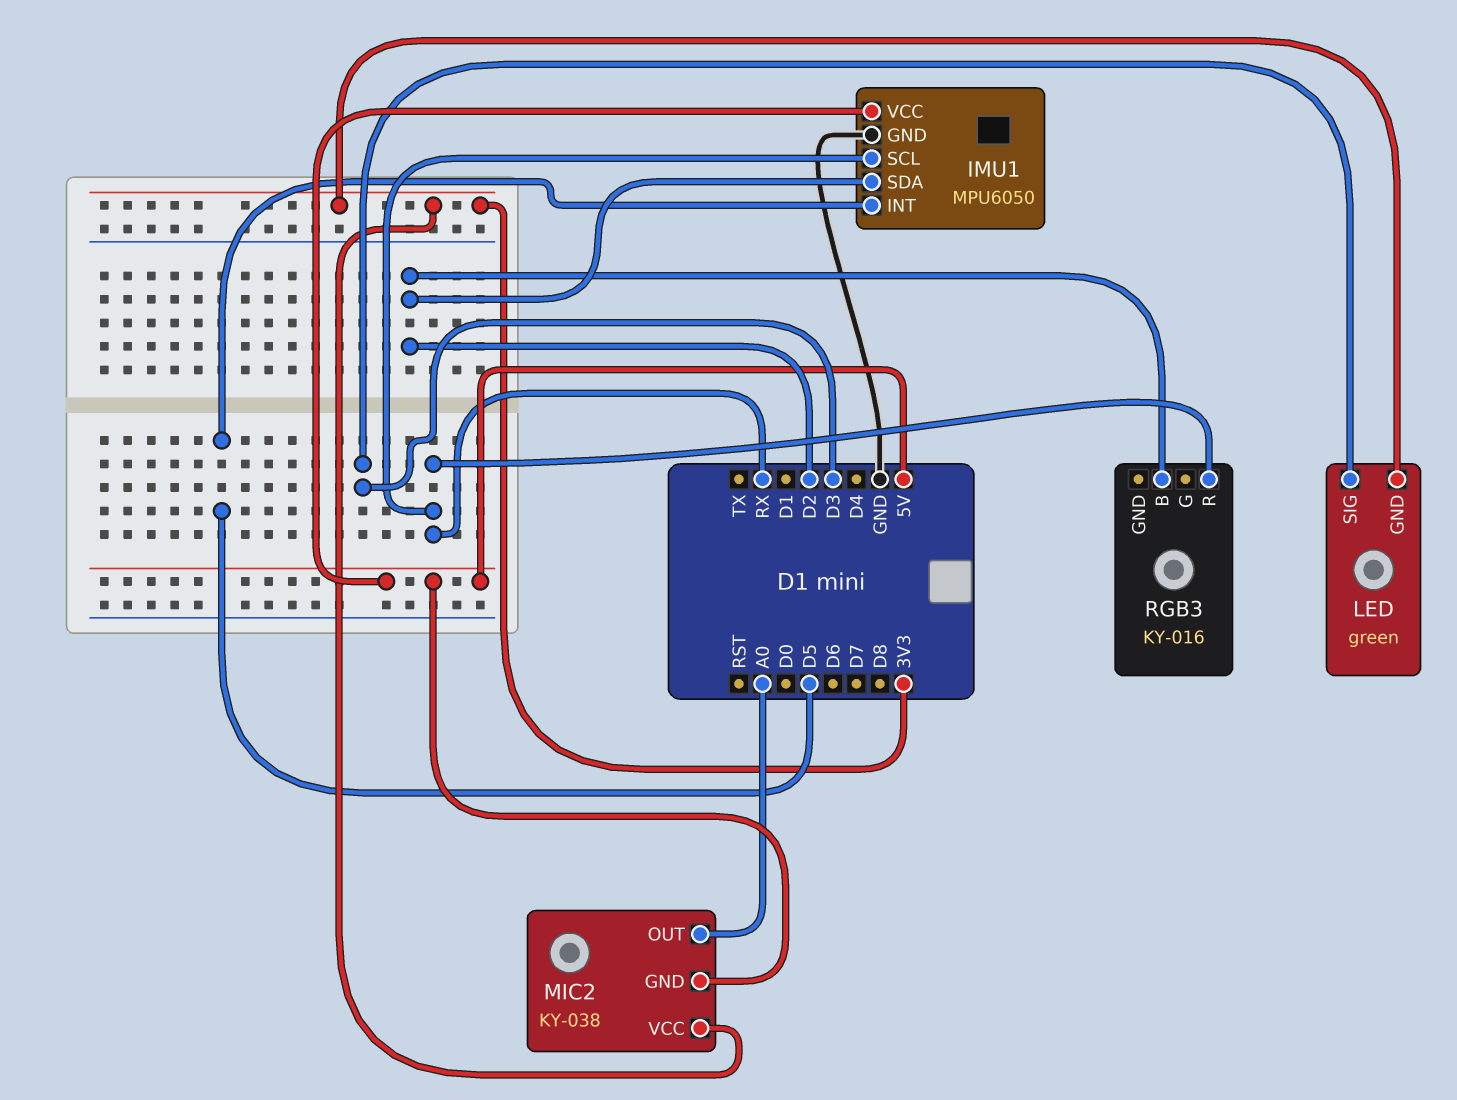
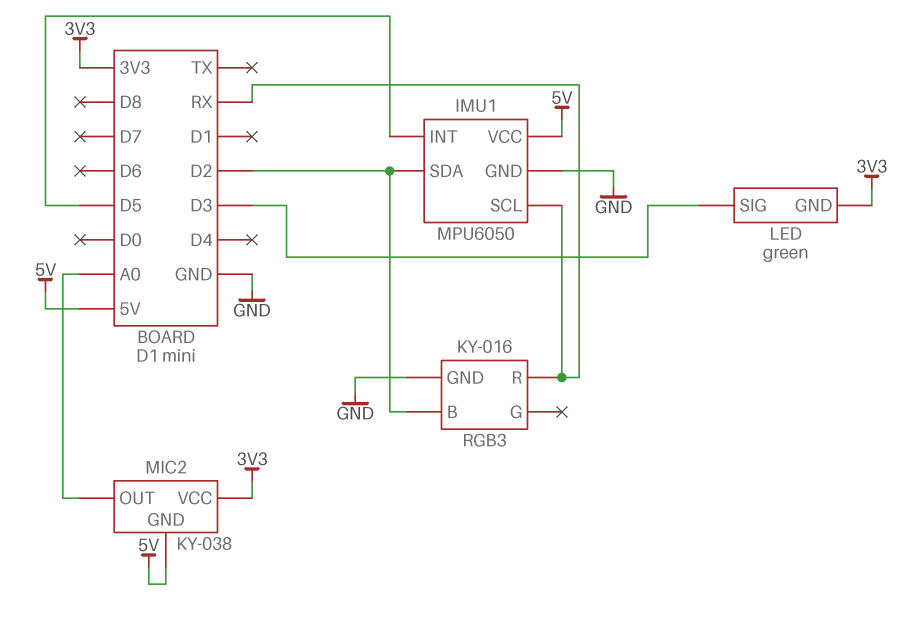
RGB3 pin GND: none -> GND

